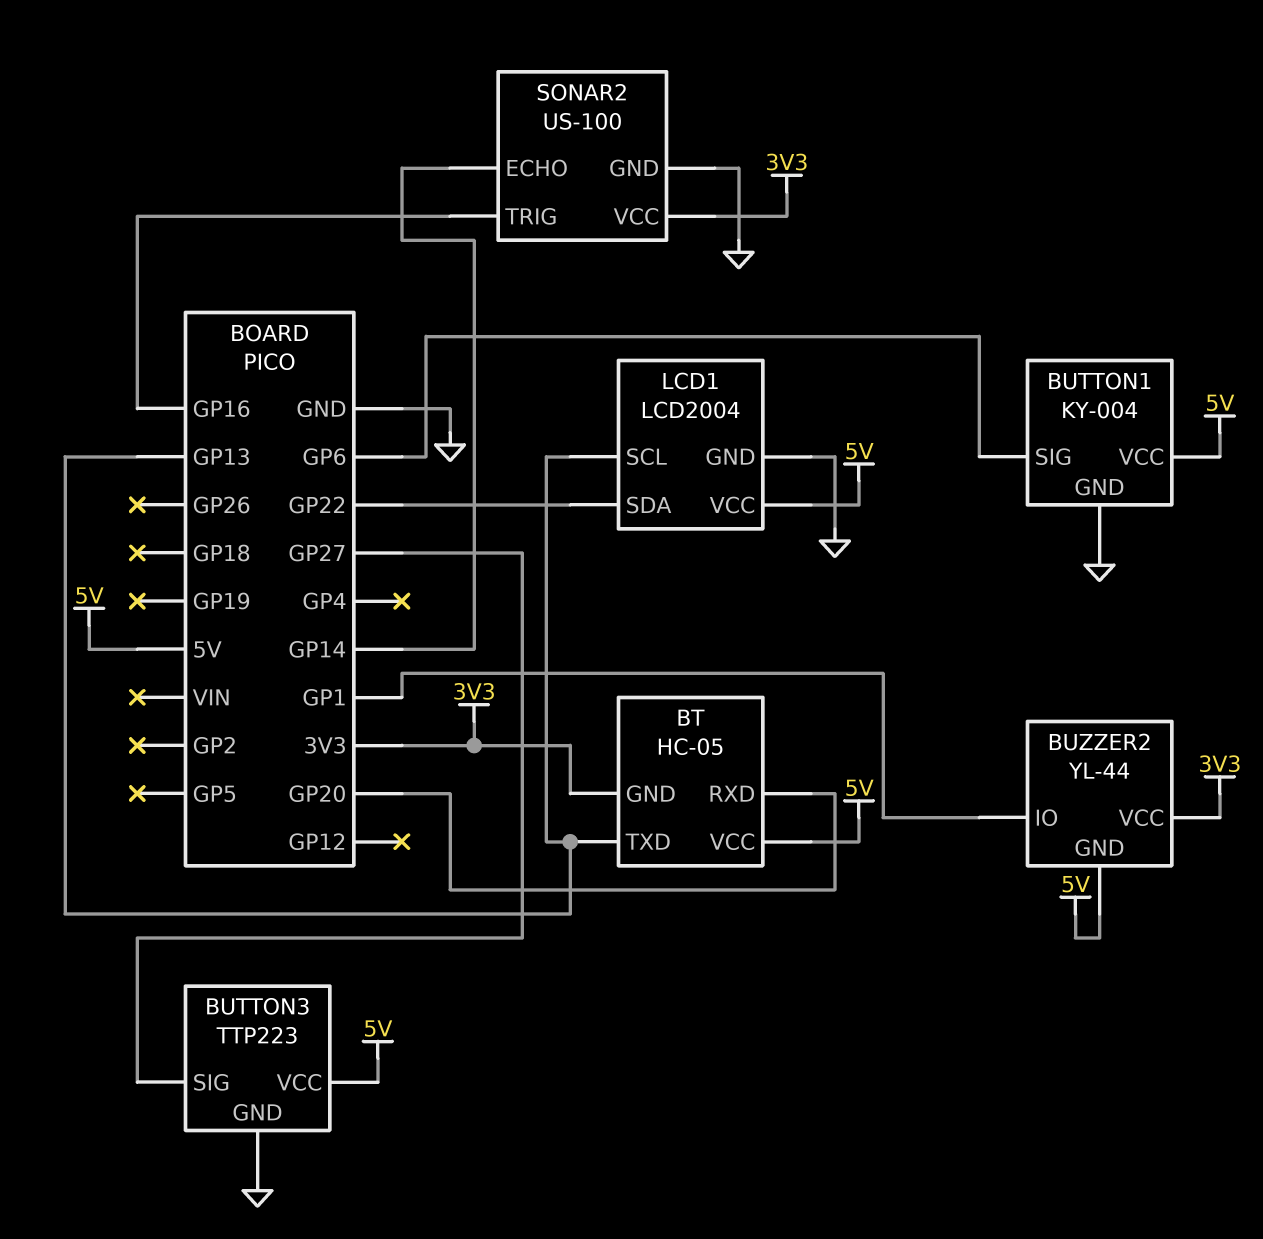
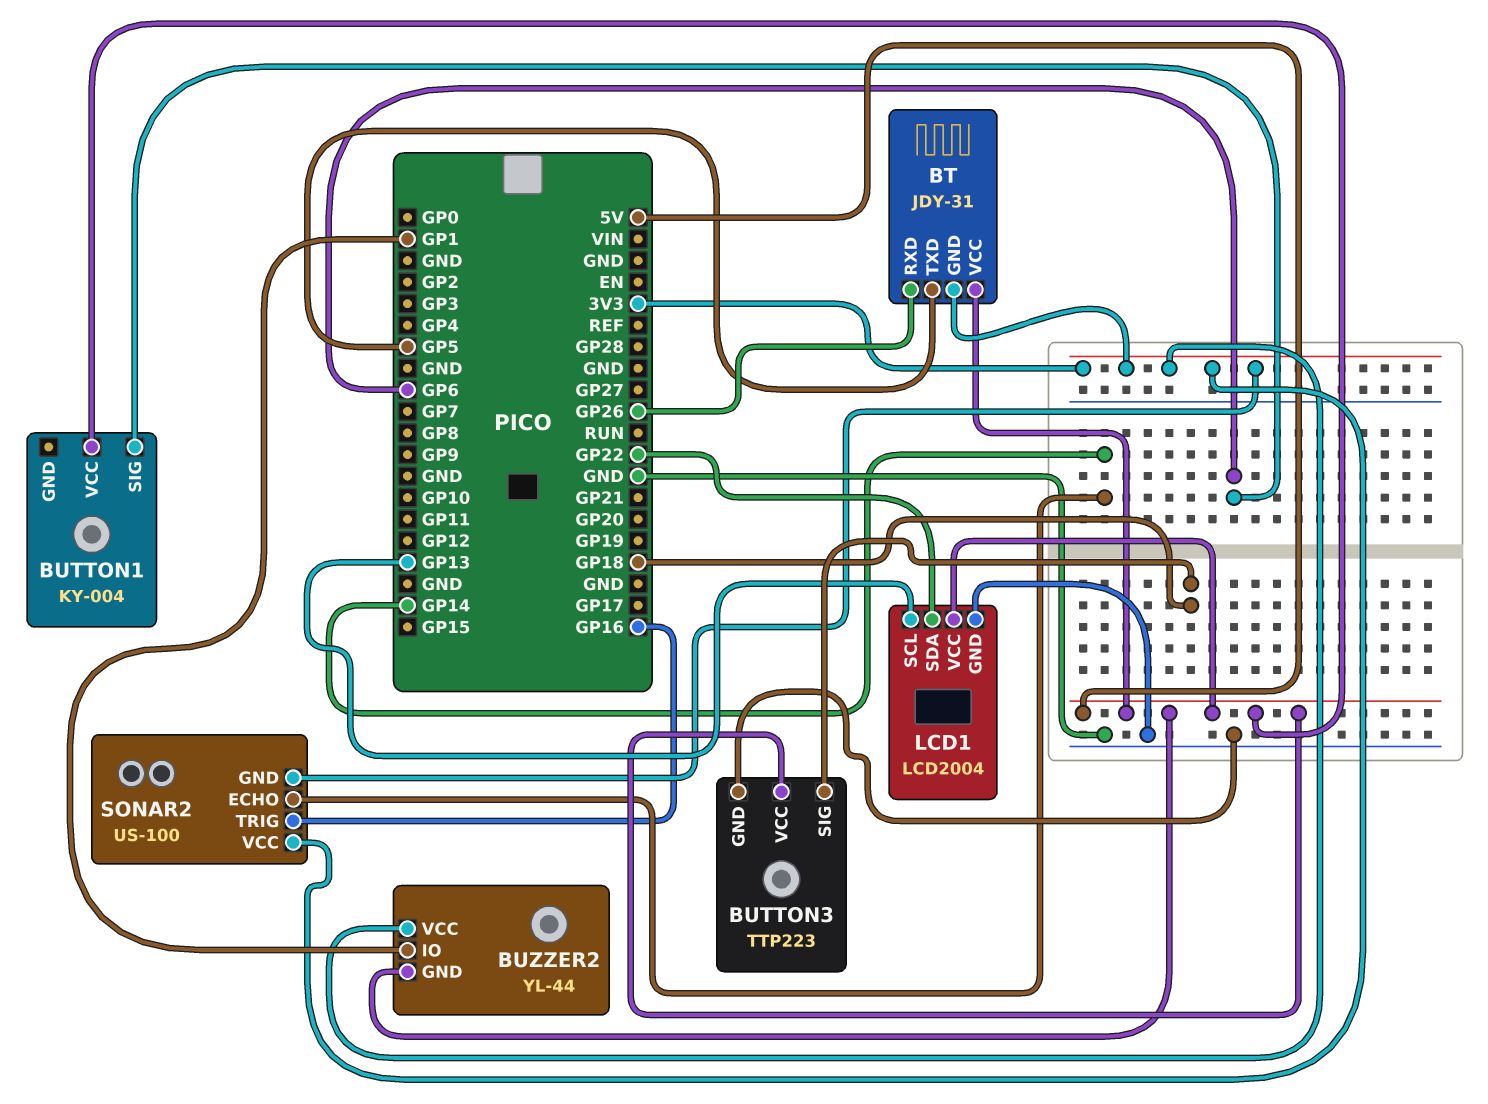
BT: HC-05 -> JDY-31
BT pin RXD: GP20 -> GP26
BT pin TXD: GP13 -> GP5
BUTTON1 pin GND: GND -> none
BUTTON3 pin SIG: GP27 -> GP18
SONAR2 pin GND: GND -> 3V3

